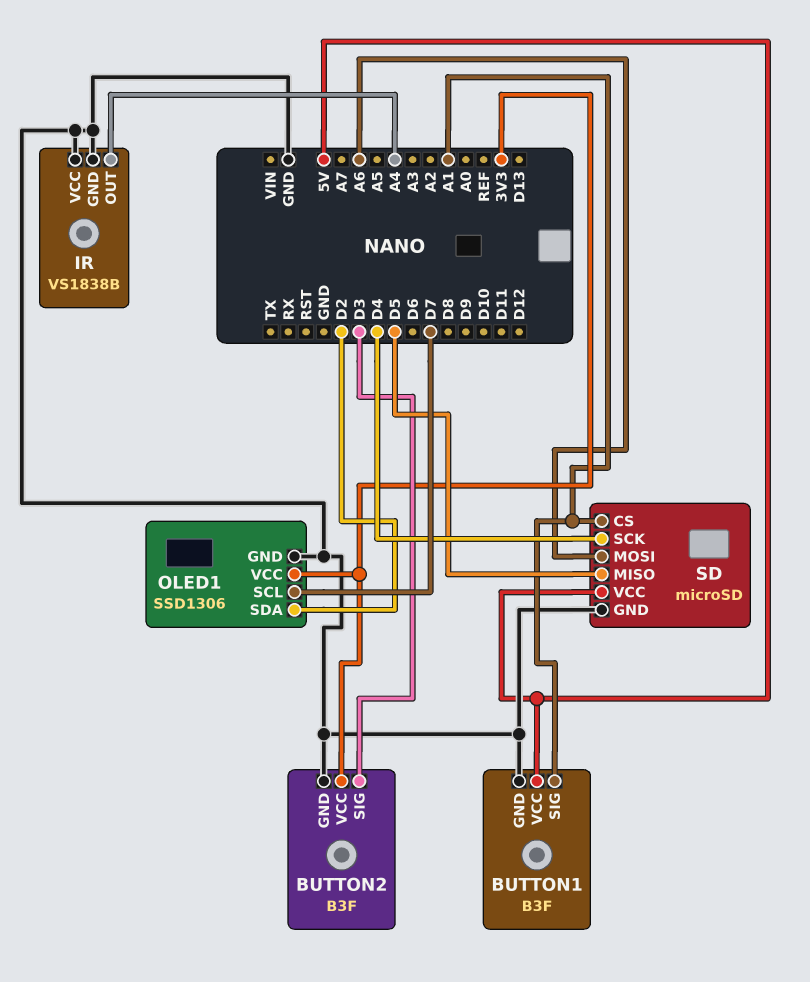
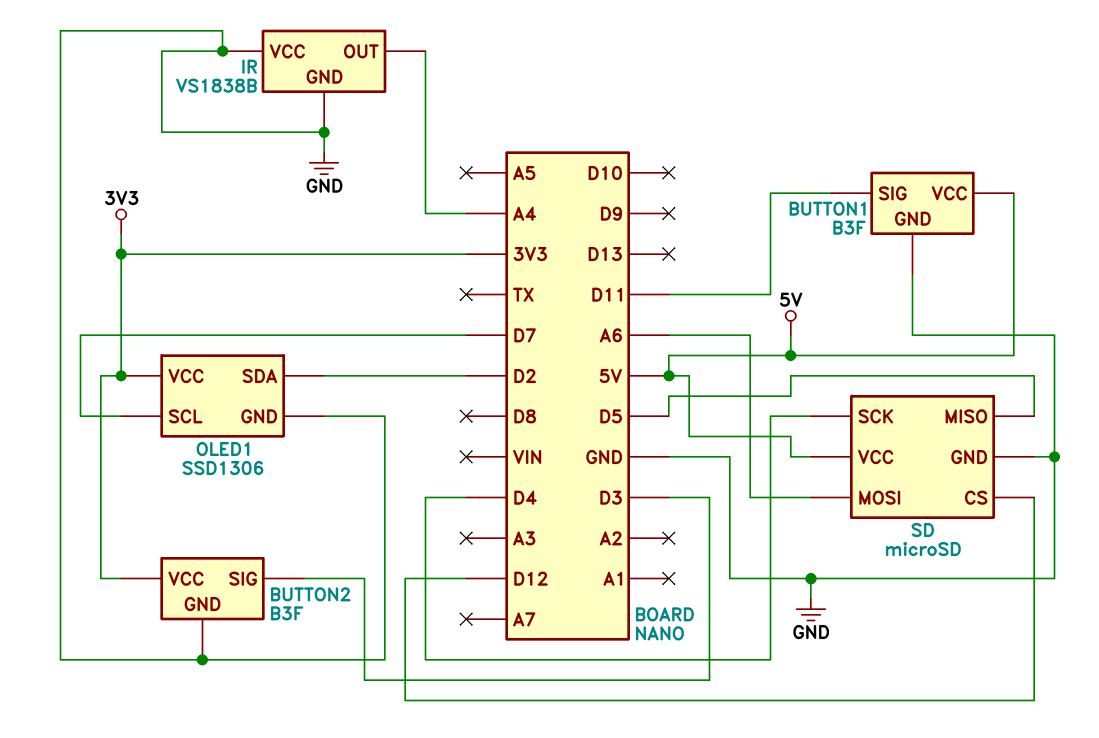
BUTTON1 pin SIG: A1 -> D11
SD pin CS: A1 -> D12

